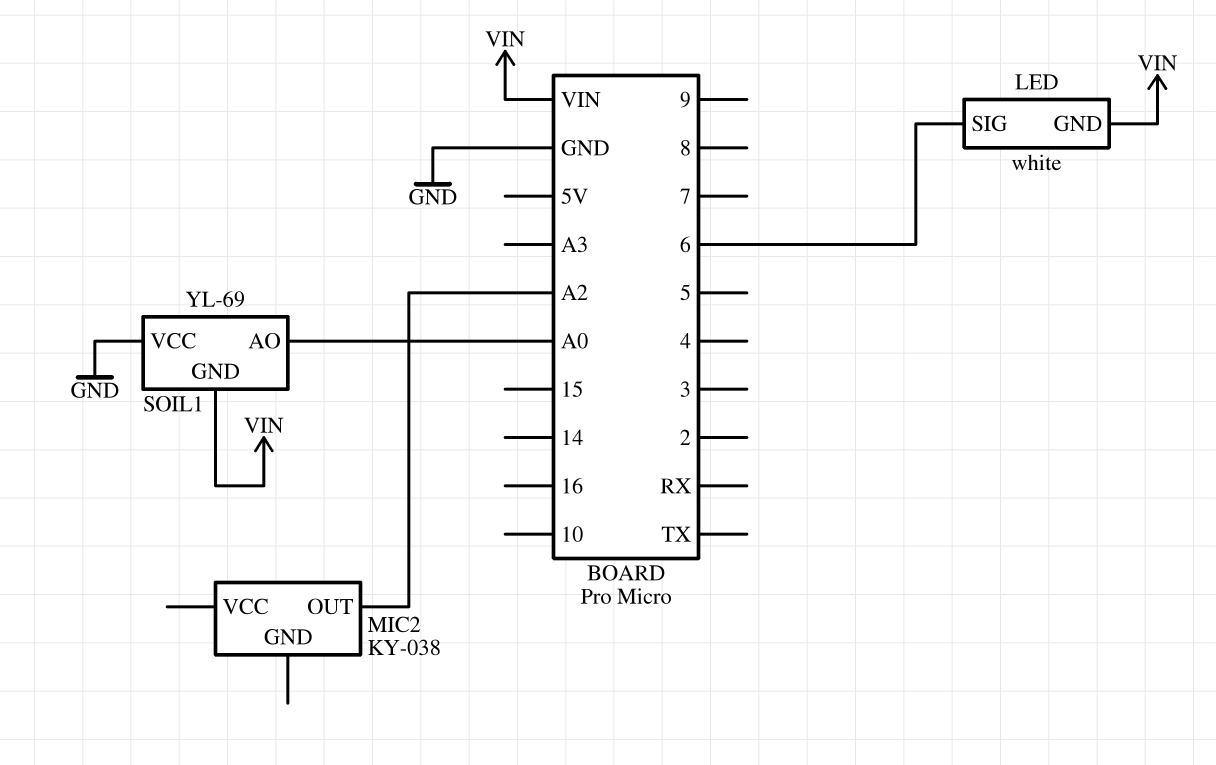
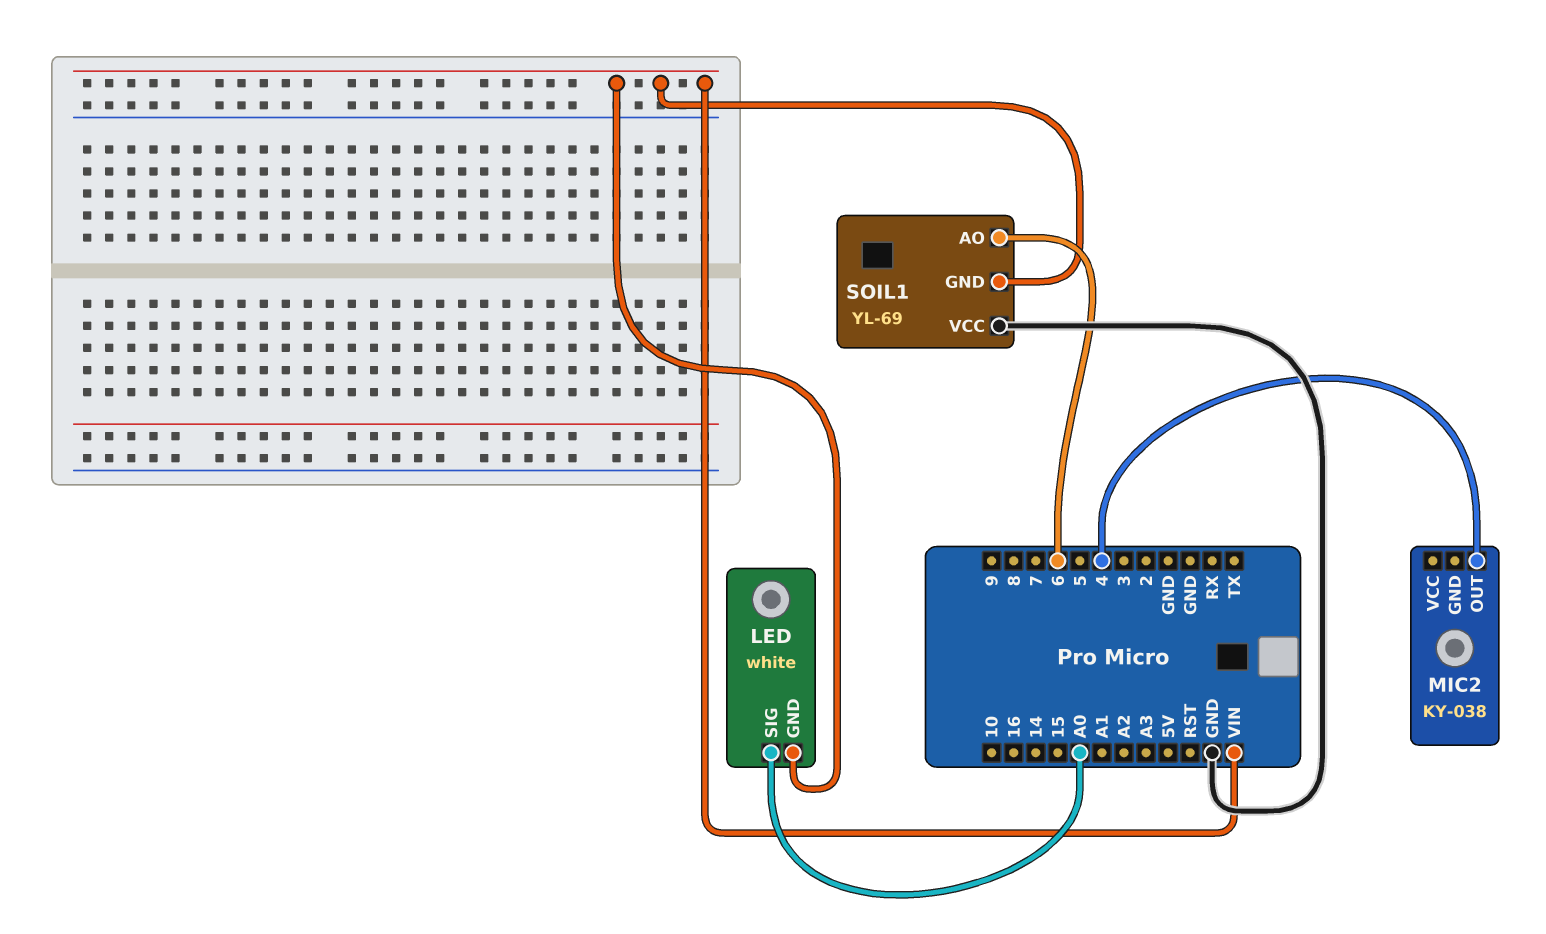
LED pin SIG: 6 -> A0
MIC2 pin OUT: A2 -> 4
SOIL1 pin AO: A0 -> 6

